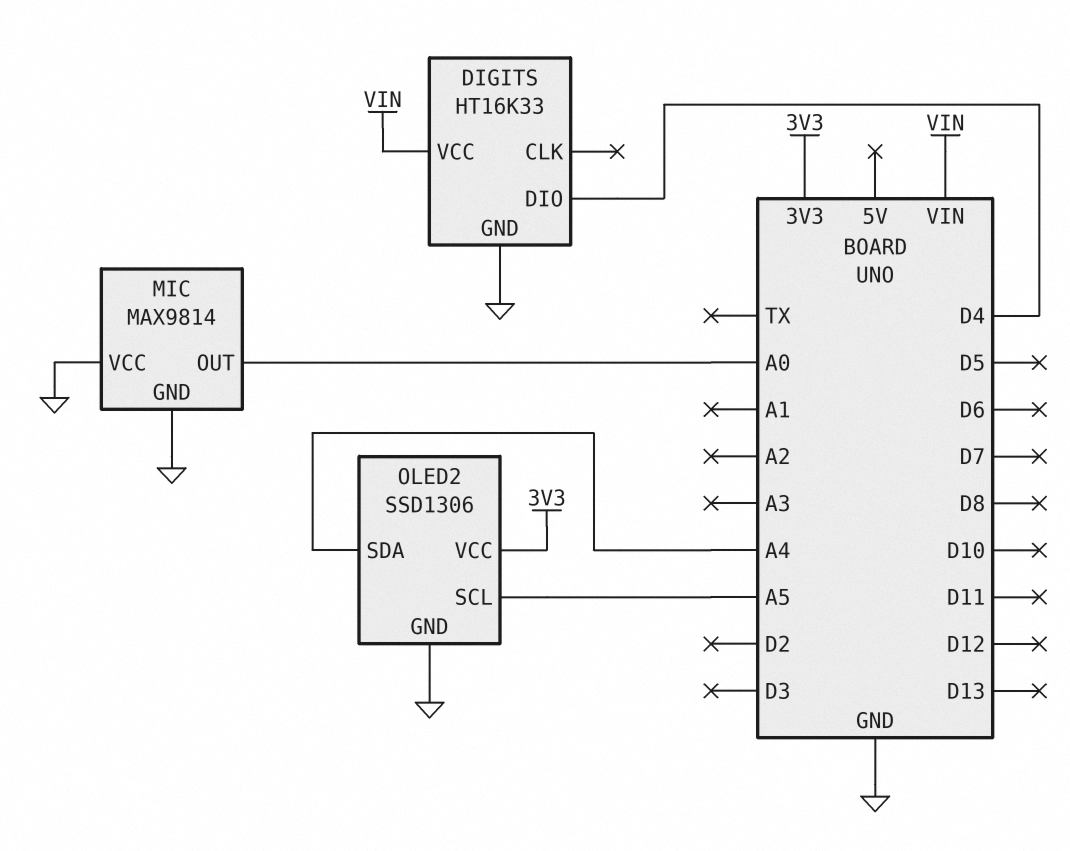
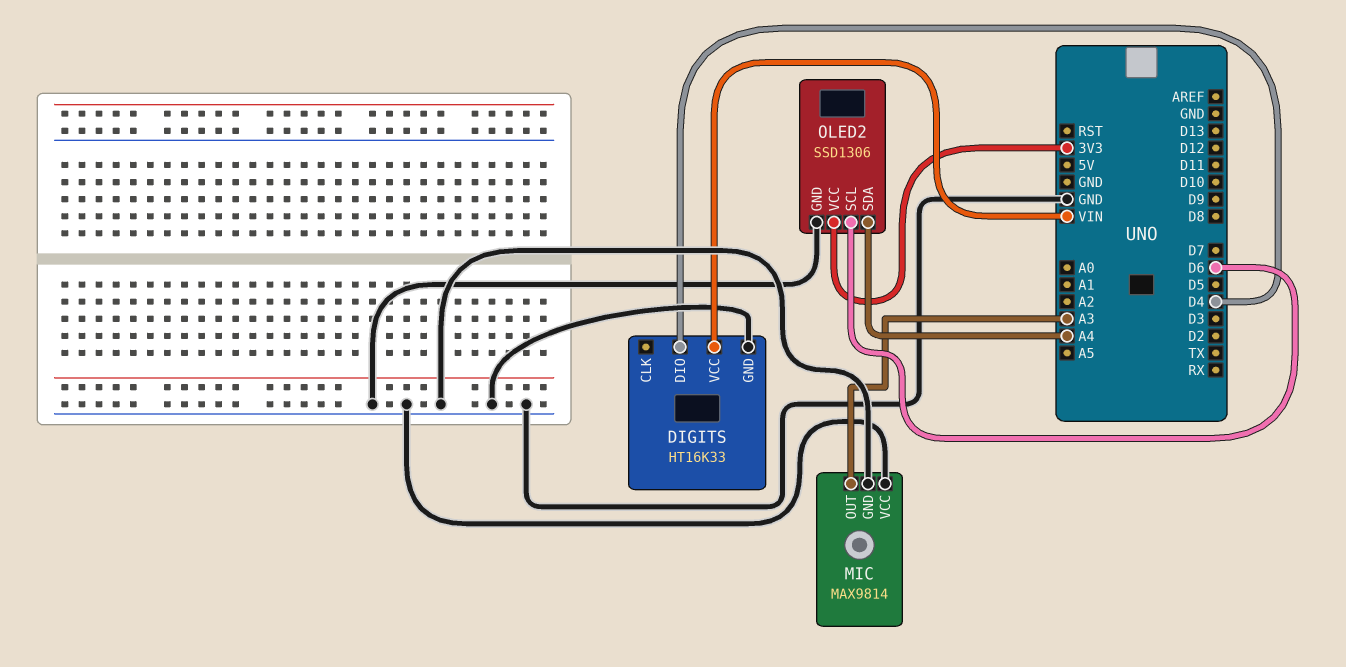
MIC pin OUT: A0 -> A3
OLED2 pin SCL: A5 -> D6

